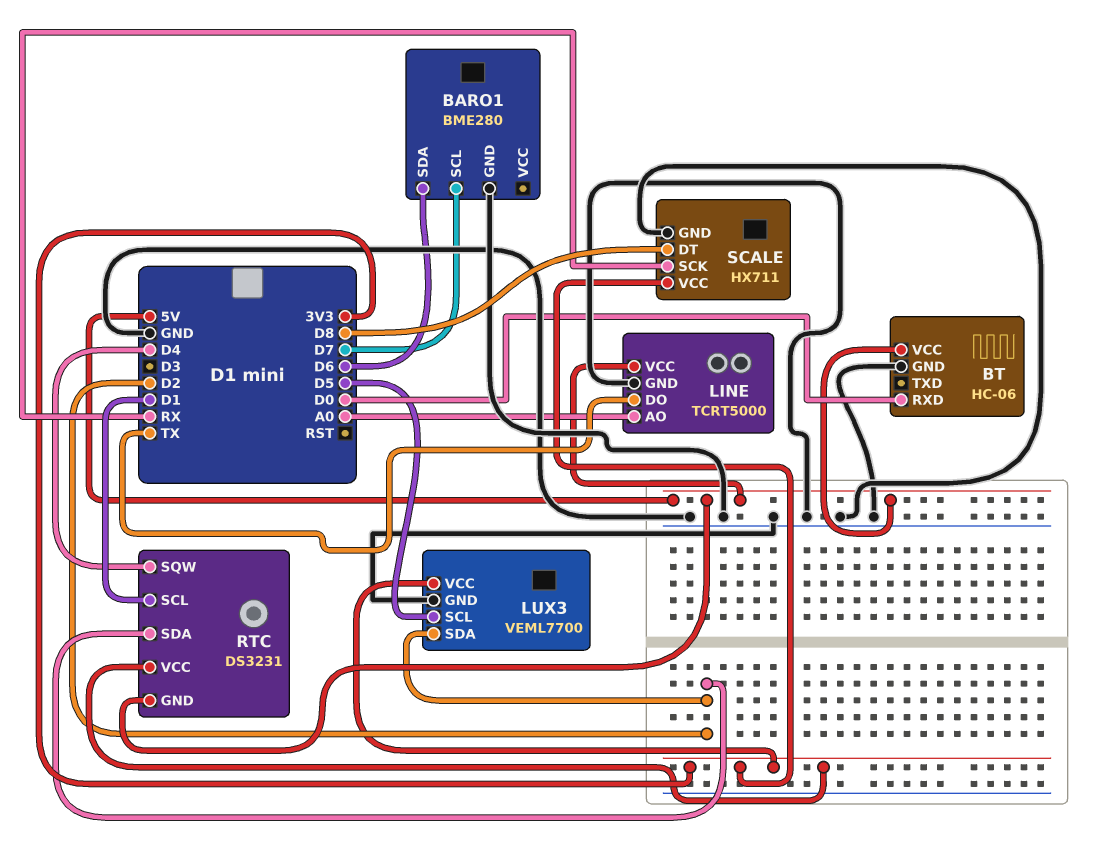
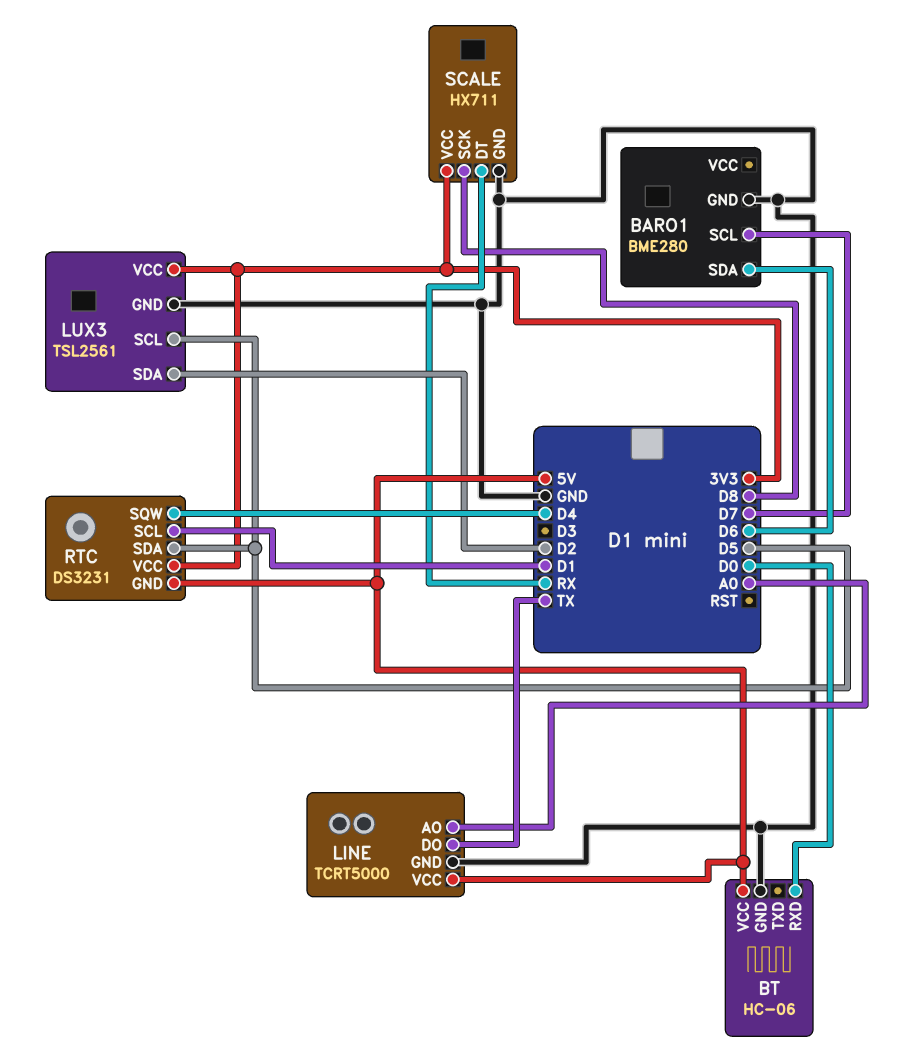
LUX3: VEML7700 -> TSL2561
RTC pin SDA: D2 -> D5
SCALE pin DT: D8 -> RX
SCALE pin SCK: RX -> D8

